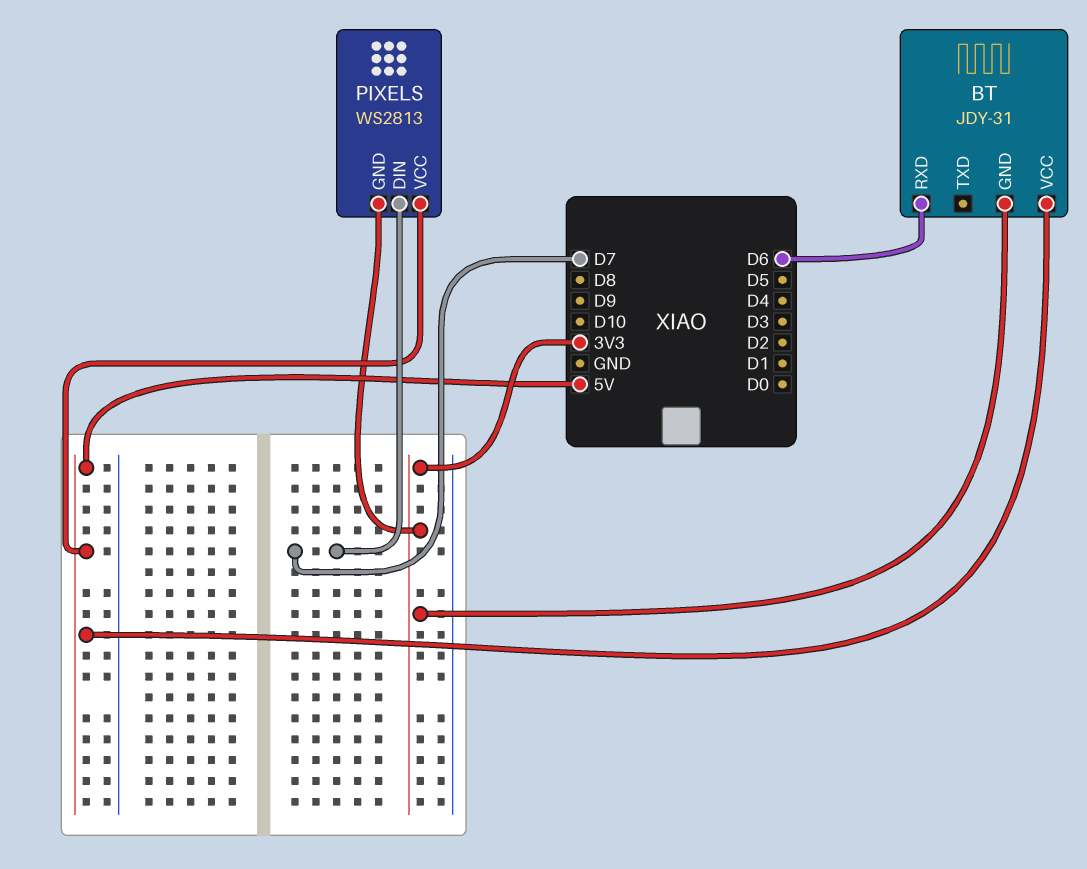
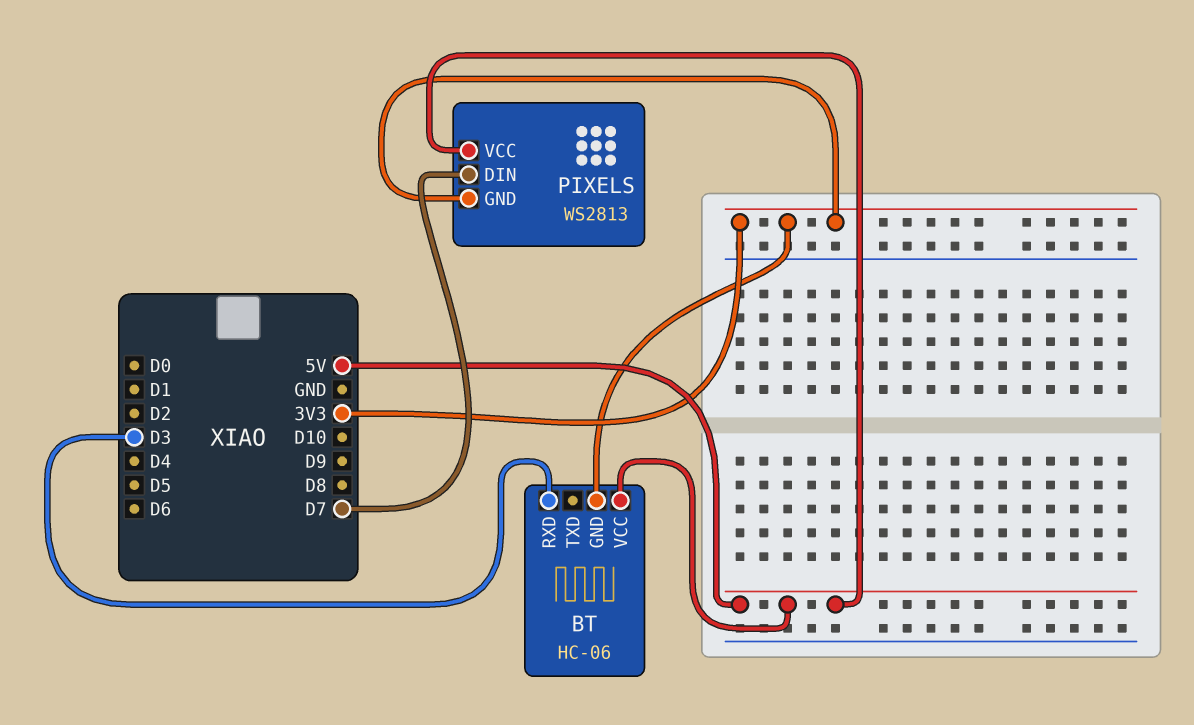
BT: JDY-31 -> HC-06
BT pin RXD: D6 -> D3

